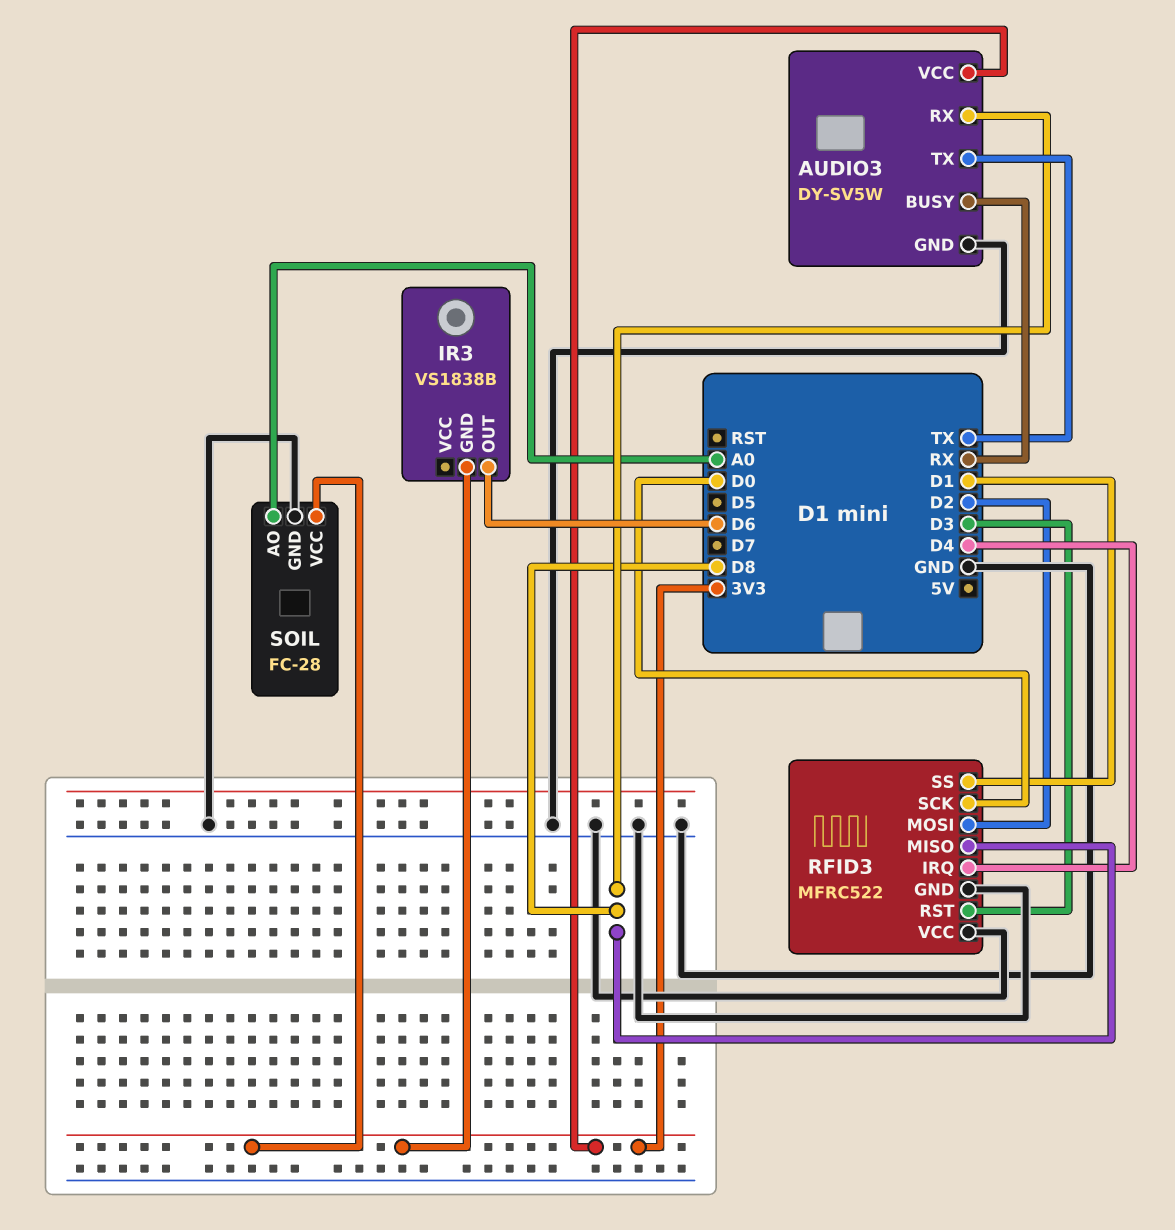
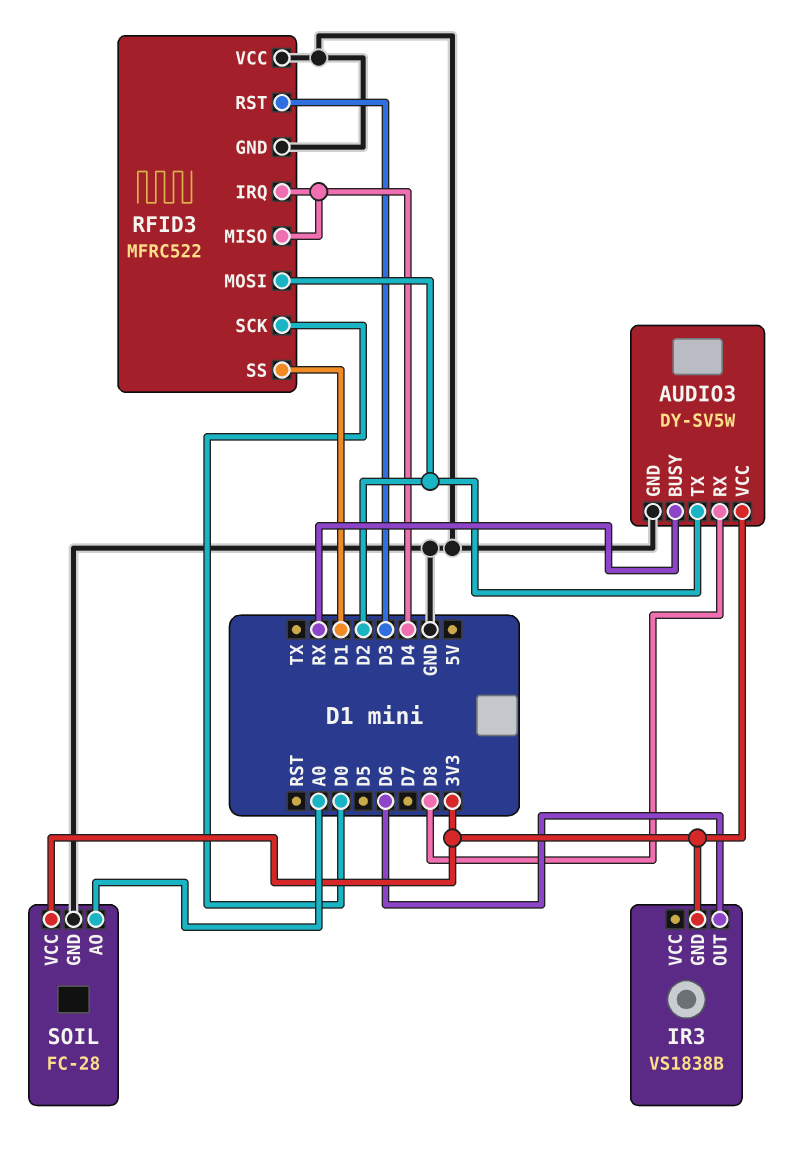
AUDIO3 pin TX: TX -> D2
RFID3 pin MISO: D8 -> D4

